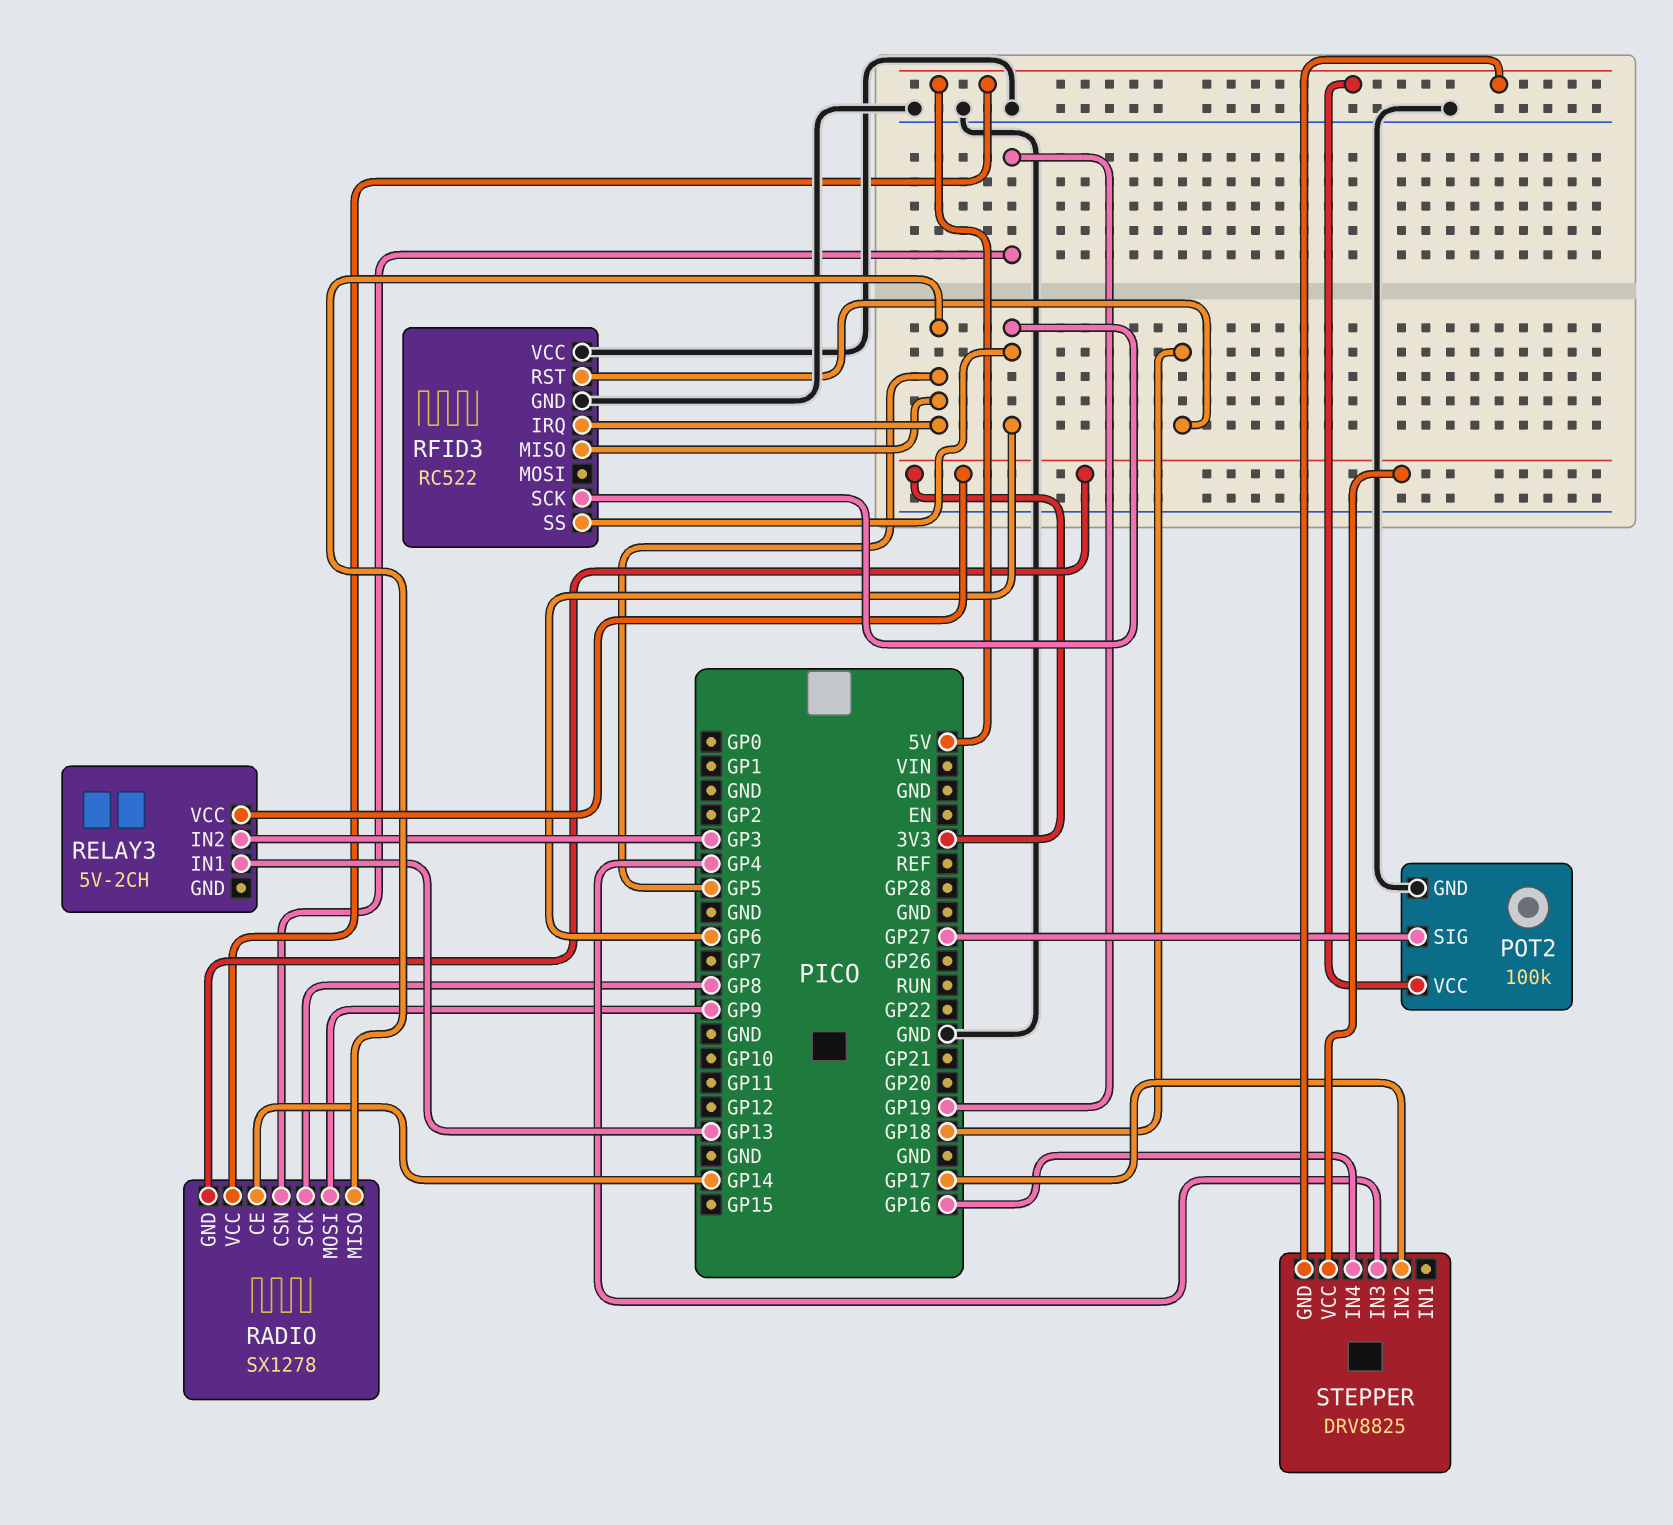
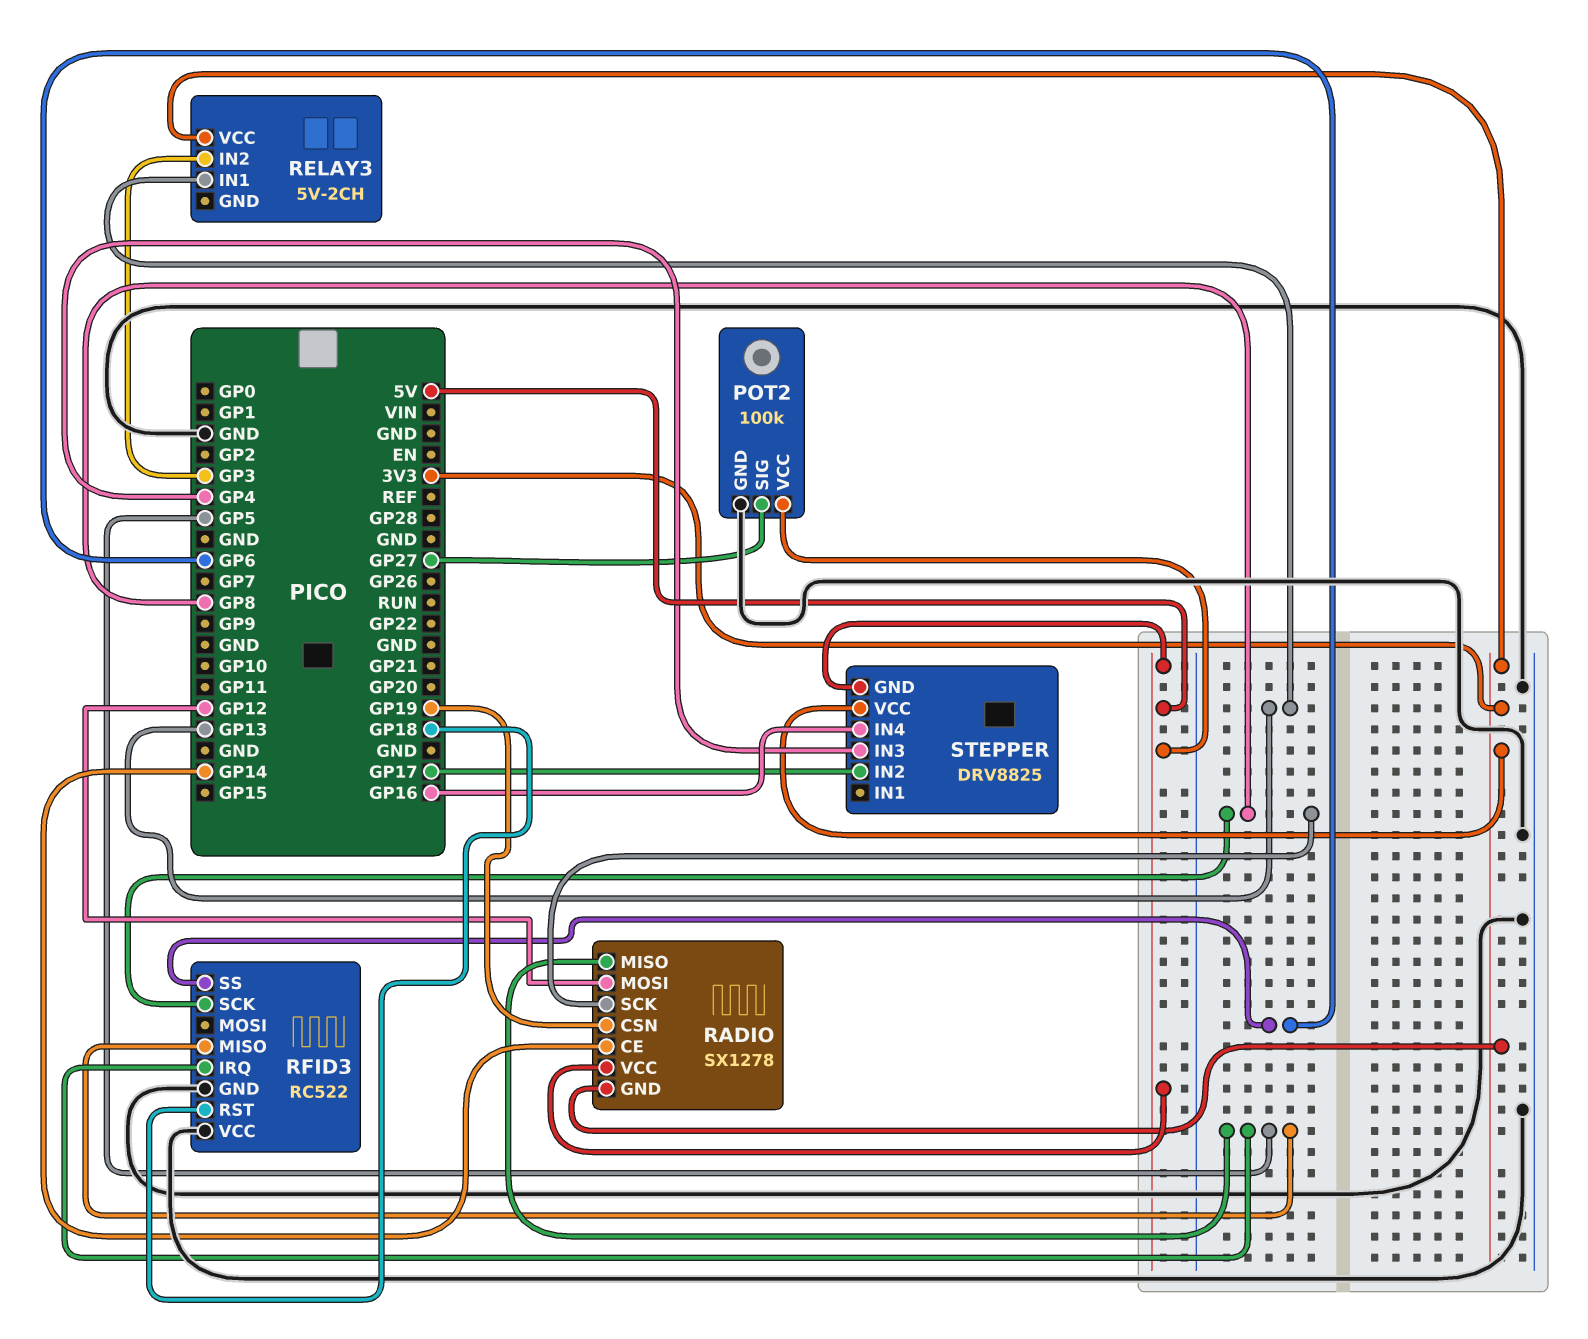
RADIO pin MOSI: GP9 -> GP12
RFID3 pin SCK: GP6 -> GP8

